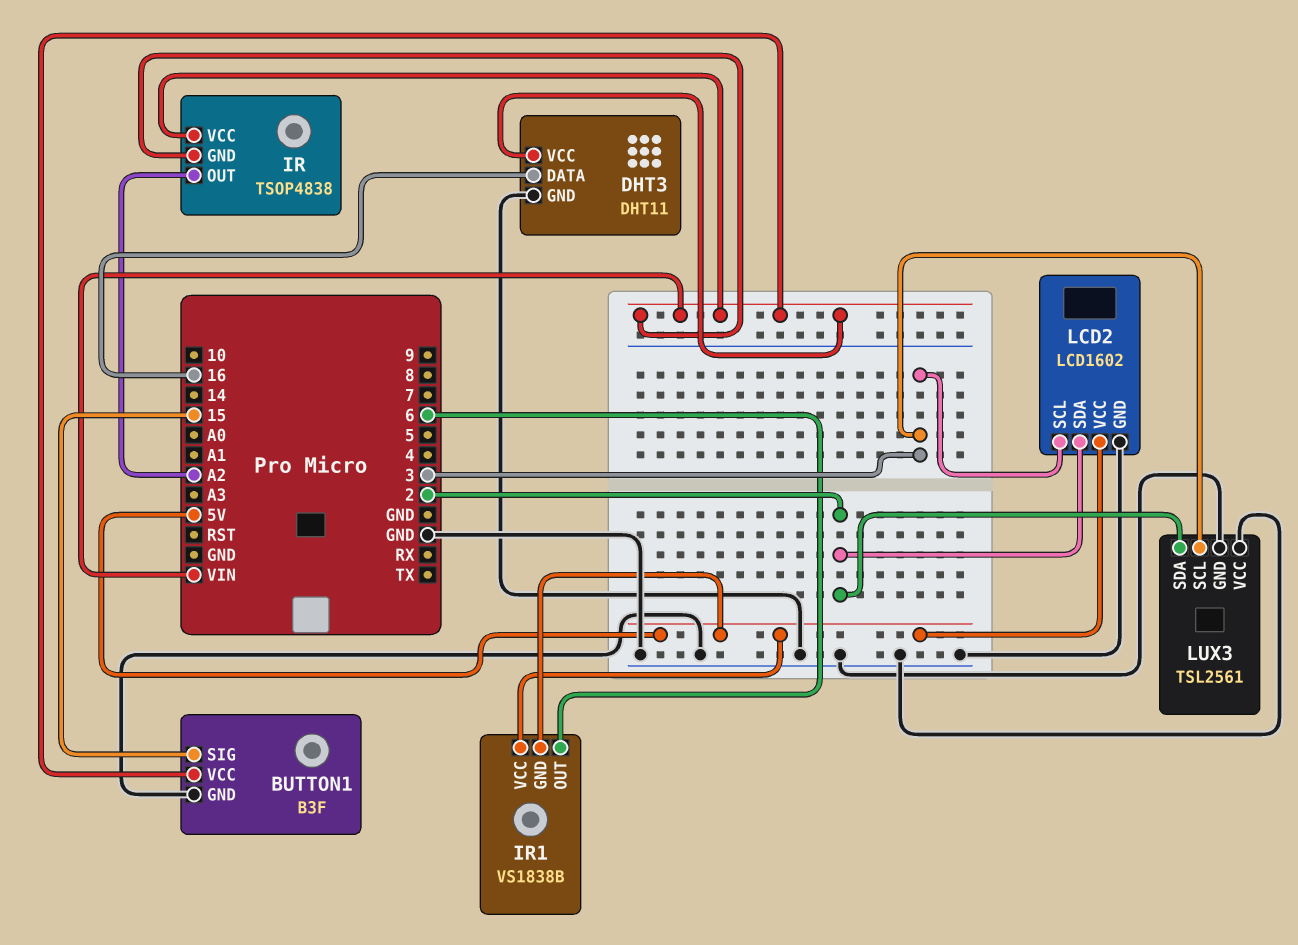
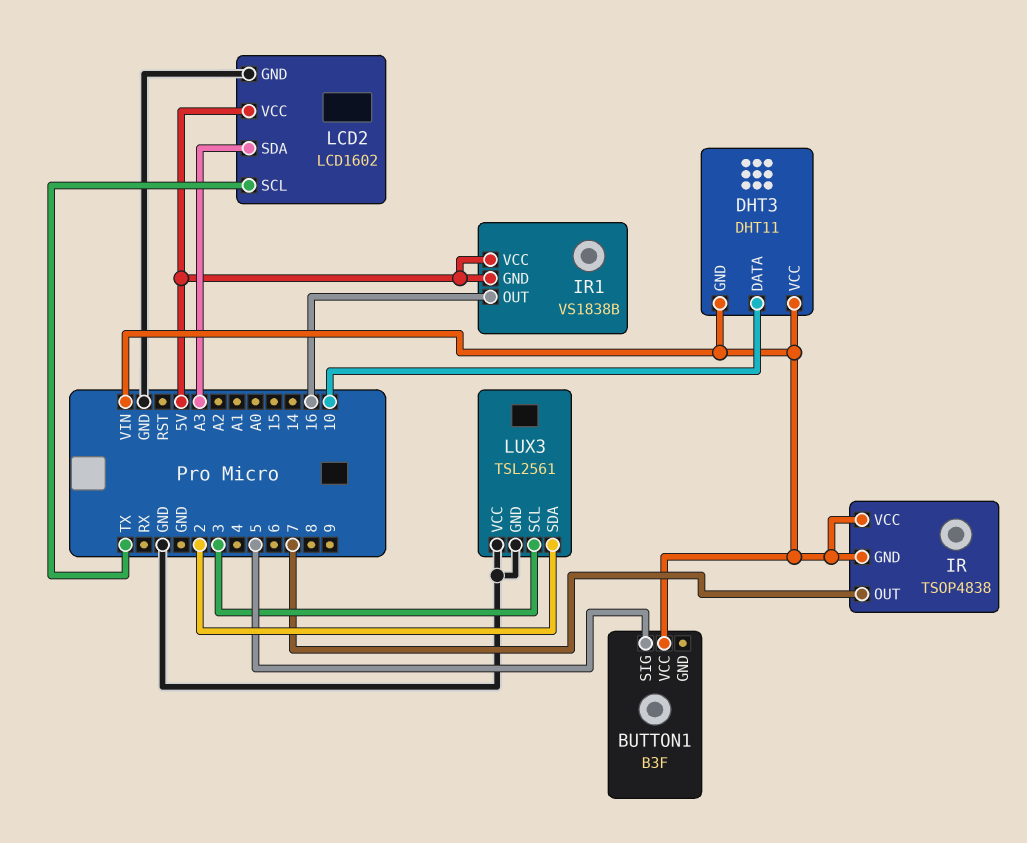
BUTTON1 pin GND: GND -> none
BUTTON1 pin SIG: 15 -> 5
DHT3 pin DATA: 16 -> 10
DHT3 pin GND: GND -> VIN
IR pin OUT: A2 -> 7
IR1 pin OUT: 6 -> 16
LCD2 pin SCL: 3 -> TX
LCD2 pin SDA: 2 -> A3

